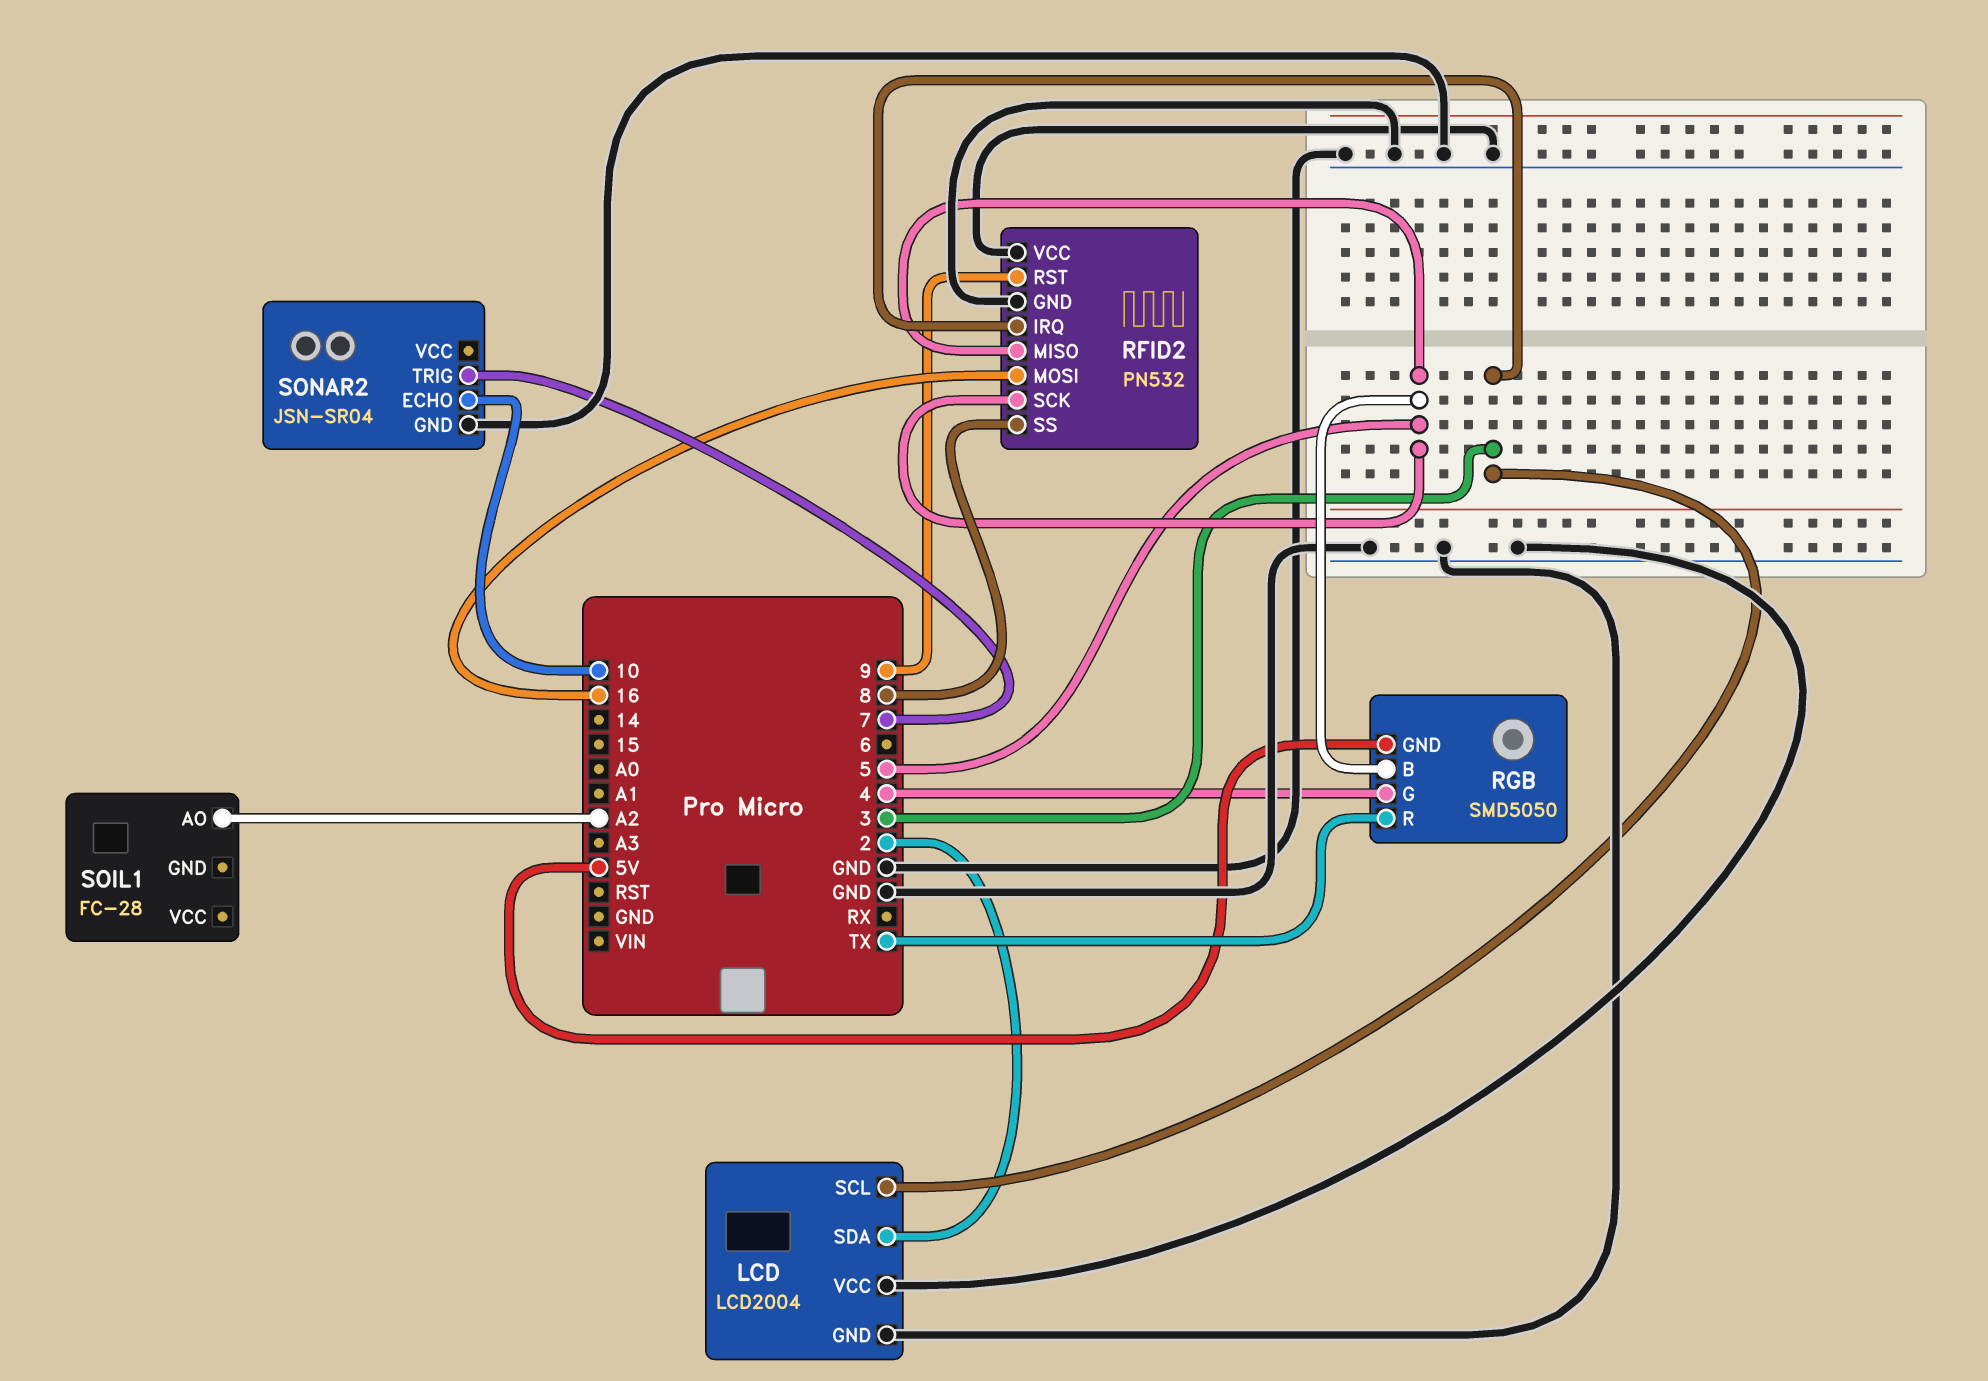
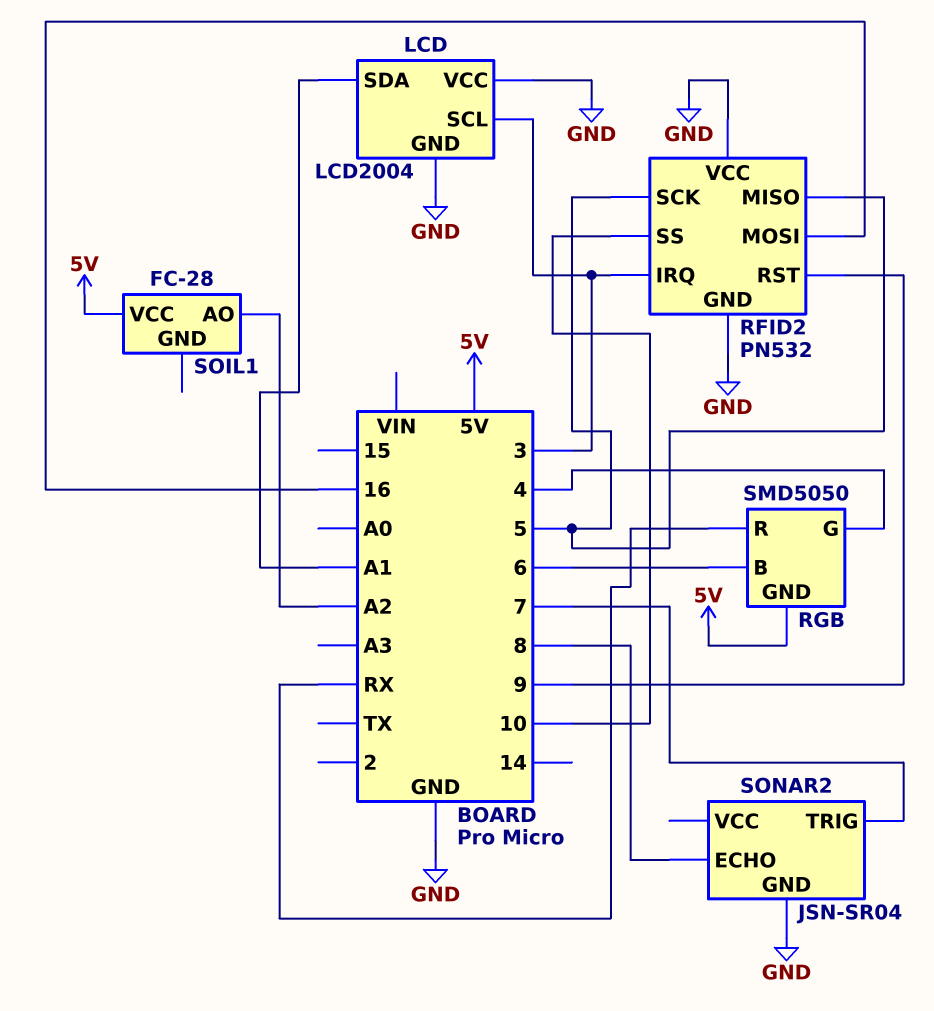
LCD pin SDA: 2 -> A1
RFID2 pin SS: 8 -> 10
RGB pin B: 5 -> 6
RGB pin R: TX -> RX
SOIL1 pin VCC: none -> 5V
SONAR2 pin ECHO: 10 -> 8

